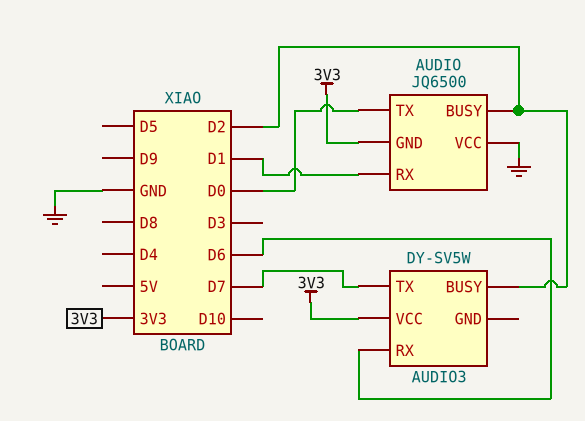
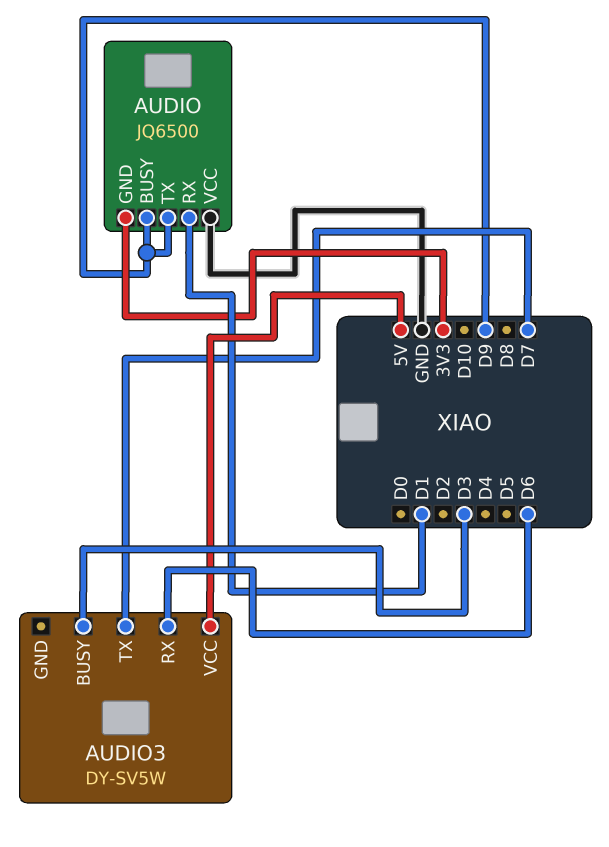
AUDIO pin BUSY: D2 -> D9
AUDIO pin TX: D0 -> D9
AUDIO3 pin BUSY: D2 -> D3
AUDIO3 pin VCC: 3V3 -> 5V

